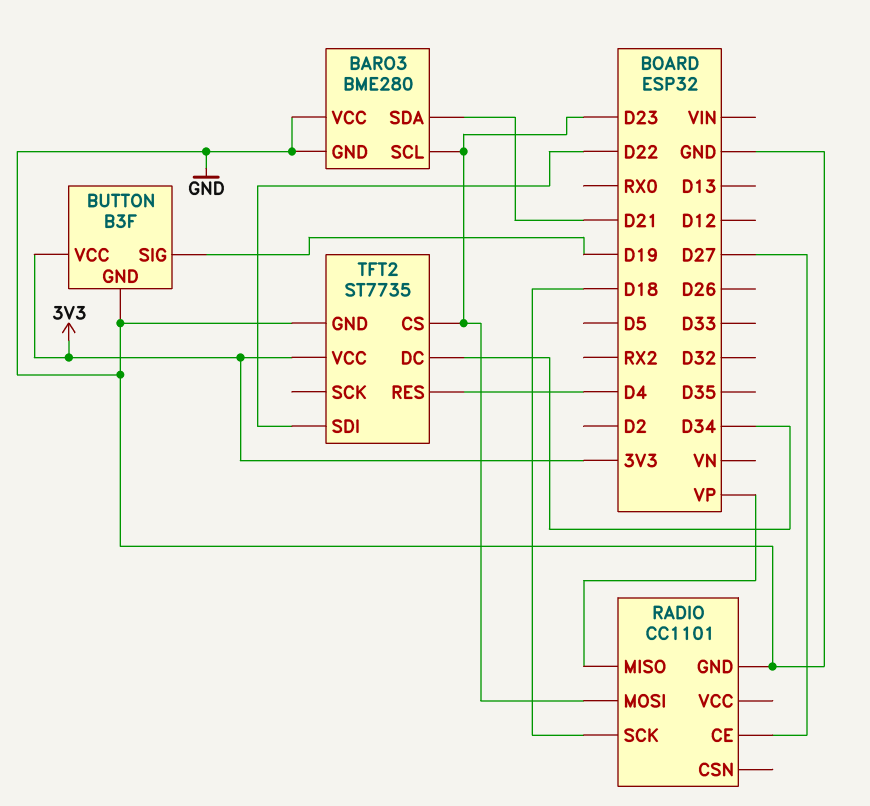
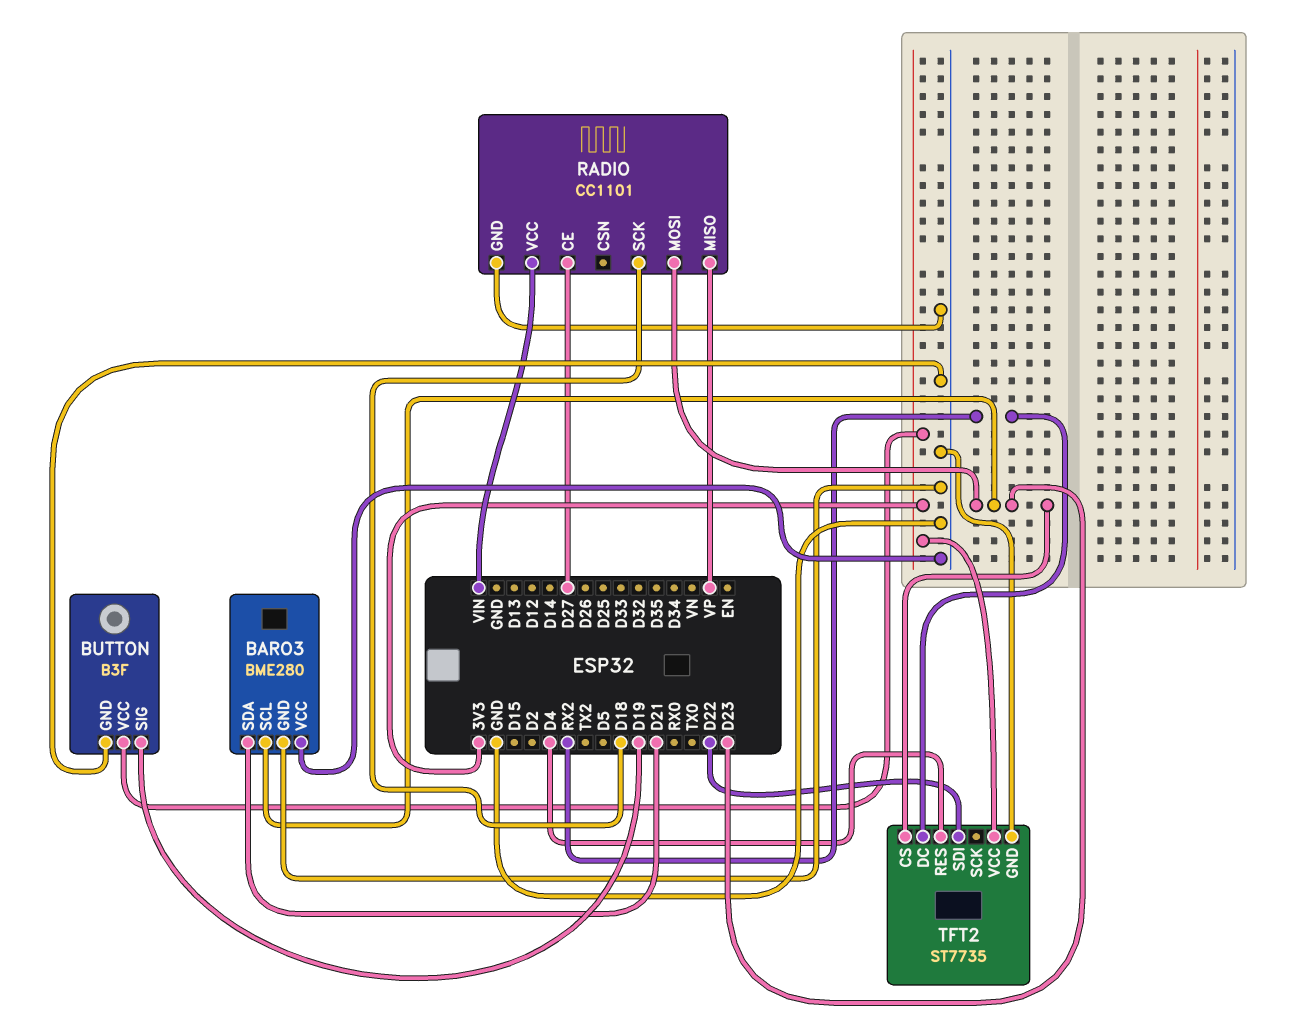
RADIO pin VCC: none -> VIN
TFT2 pin DC: D34 -> RX2

